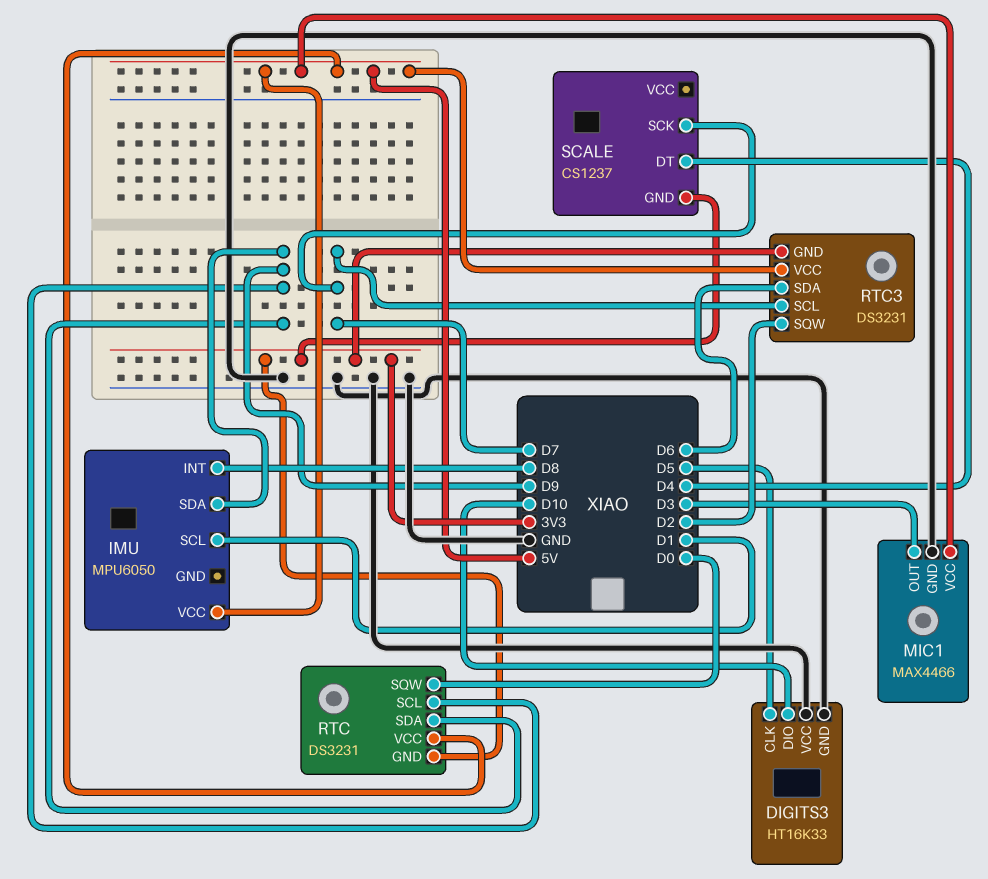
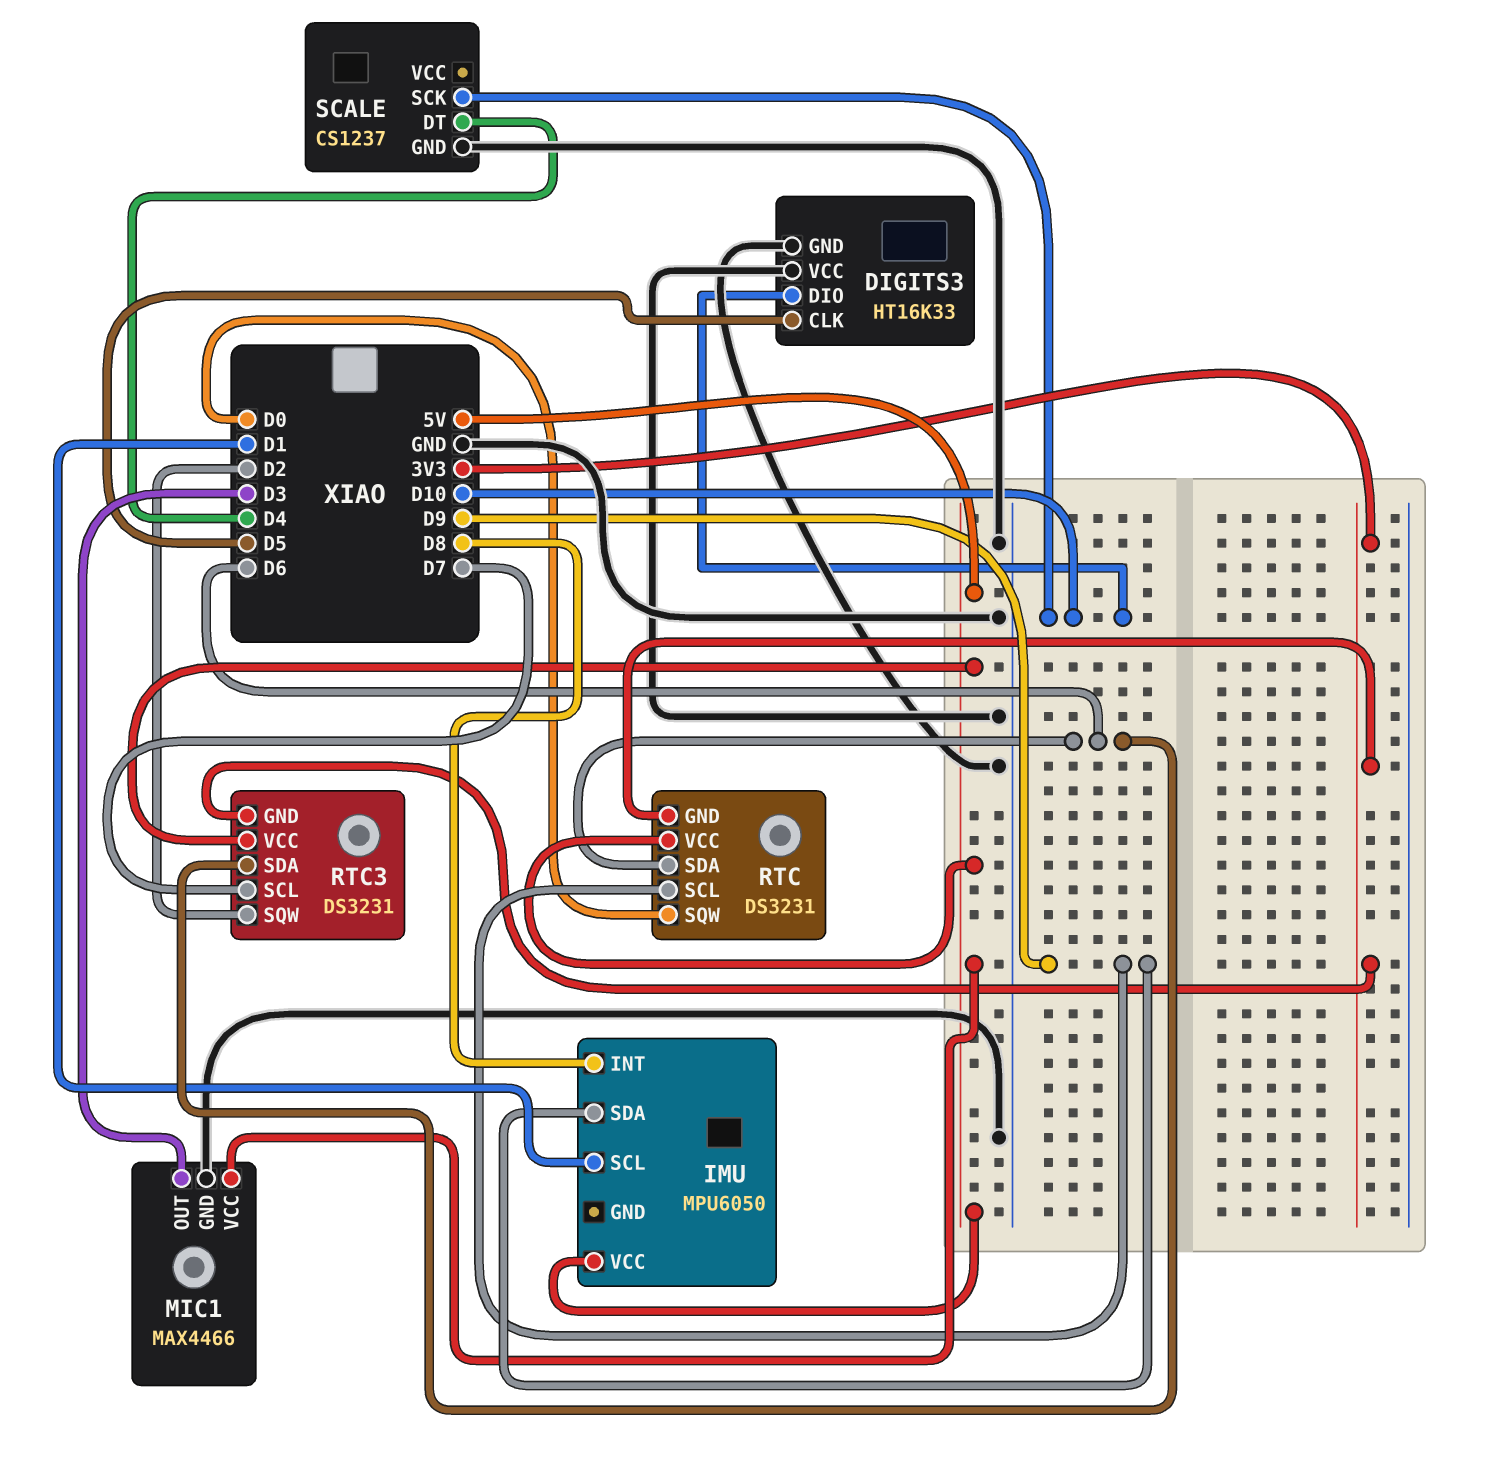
RTC pin SDA: D9 -> D6
SCALE pin GND: 3V3 -> GND
SCALE pin SCK: D7 -> D10

